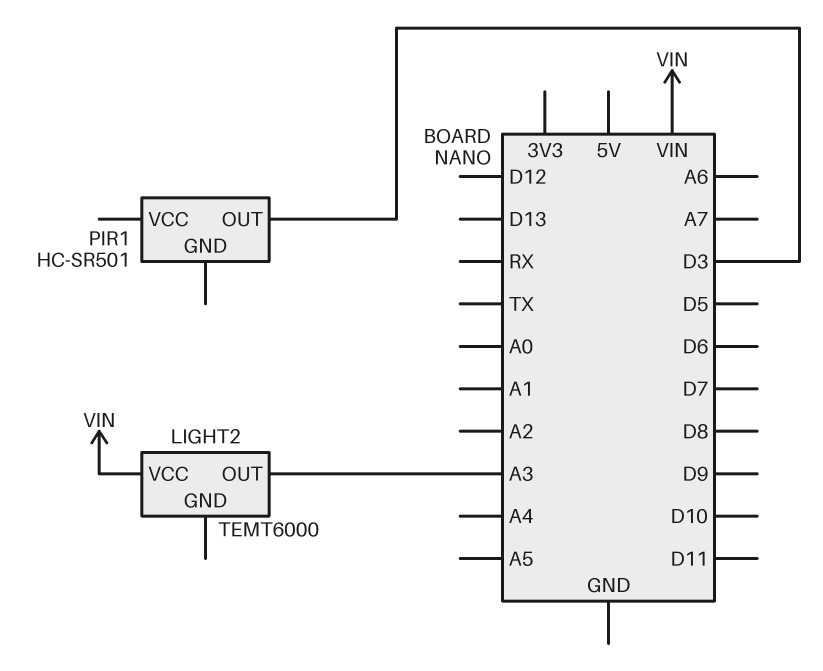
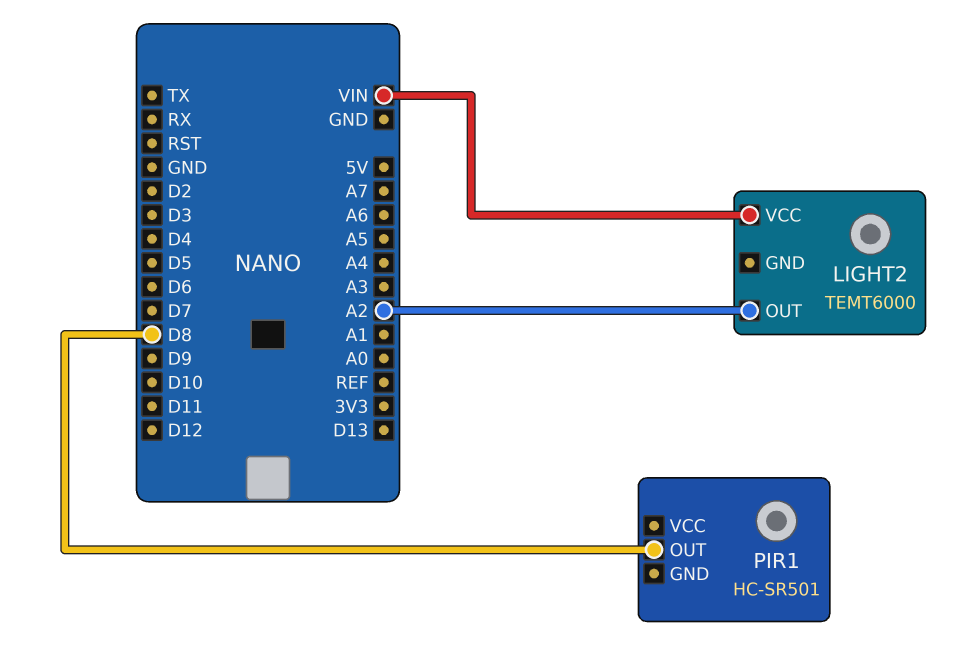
LIGHT2 pin OUT: A3 -> A2
PIR1 pin OUT: D3 -> D8

